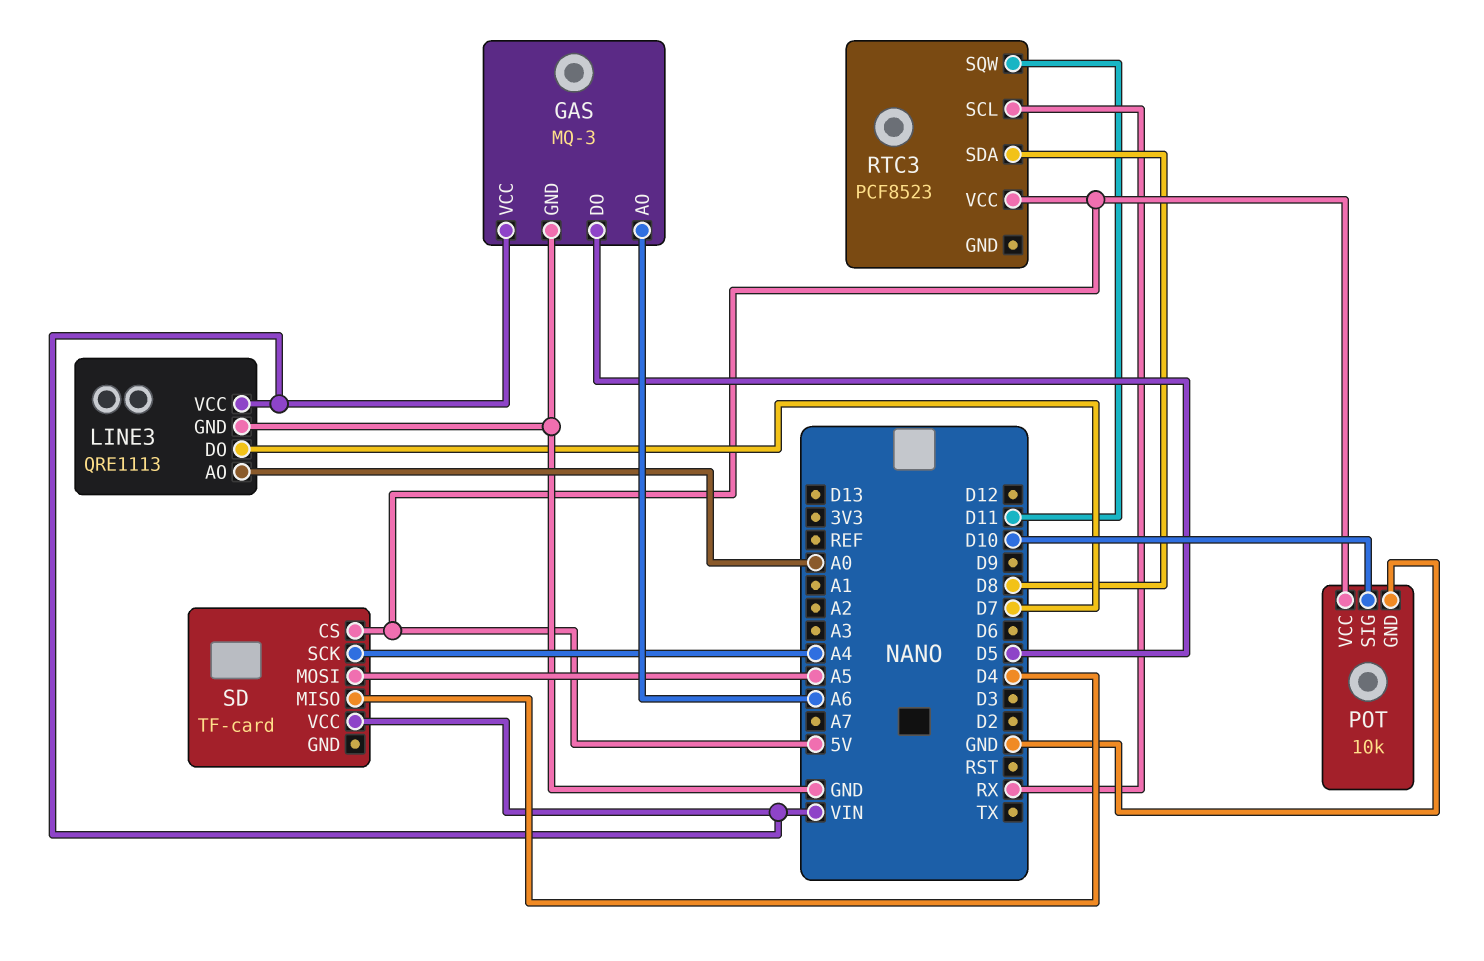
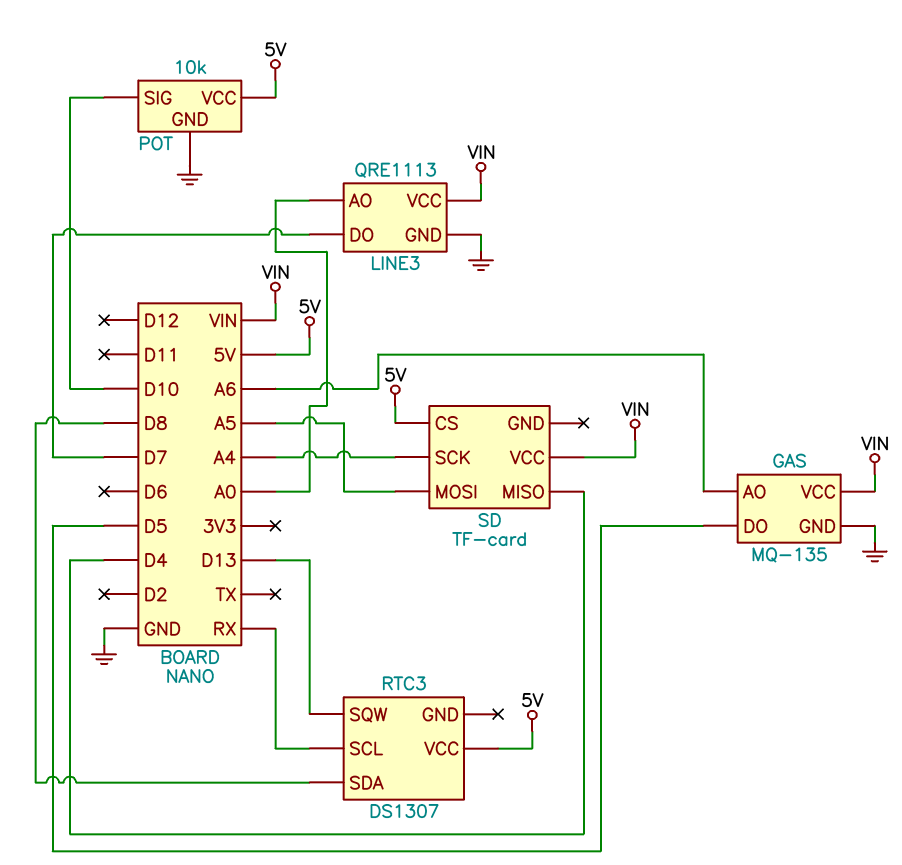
GAS: MQ-3 -> MQ-135
RTC3: PCF8523 -> DS1307
RTC3 pin SQW: D11 -> D13

